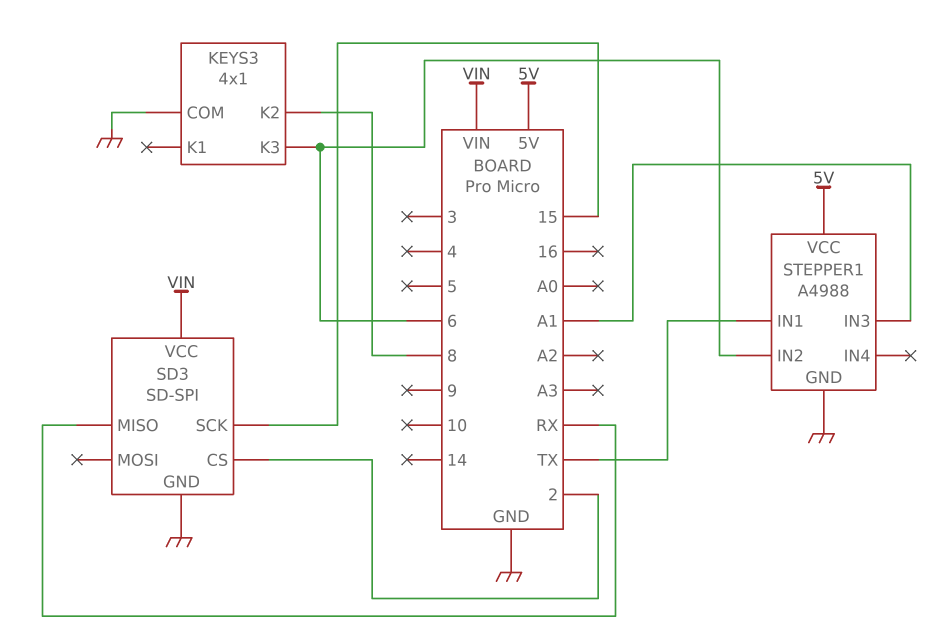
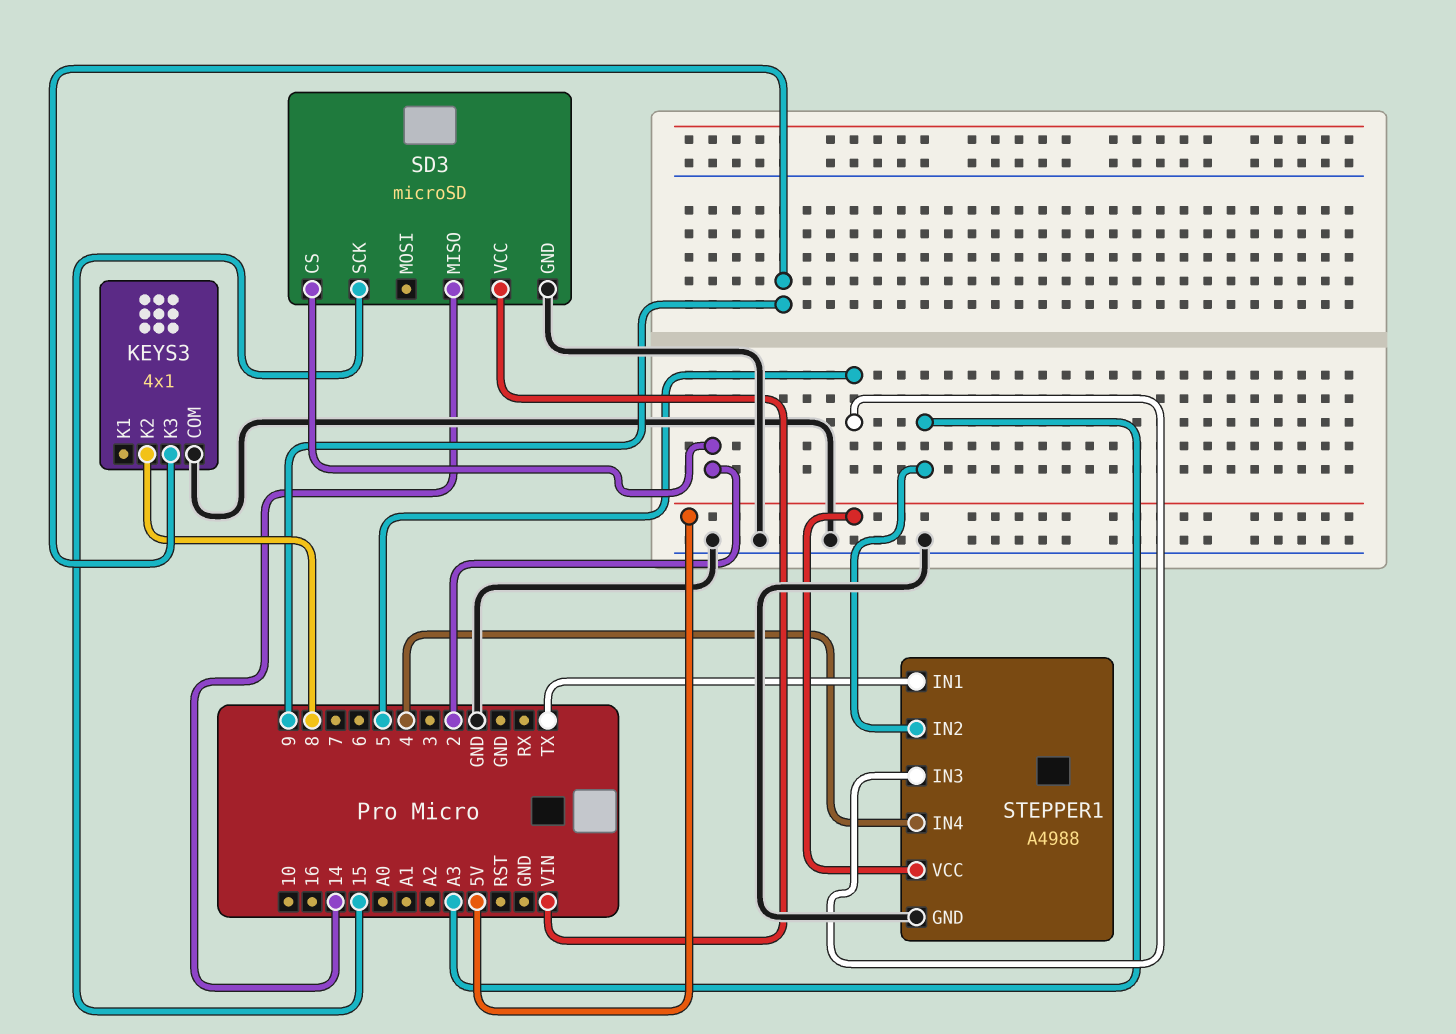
KEYS3 pin K3: 6 -> 9
SD3: SD-SPI -> microSD
SD3 pin MISO: RX -> 14
STEPPER1 pin IN2: 6 -> A3
STEPPER1 pin IN3: A1 -> 5
STEPPER1 pin IN4: none -> 4

